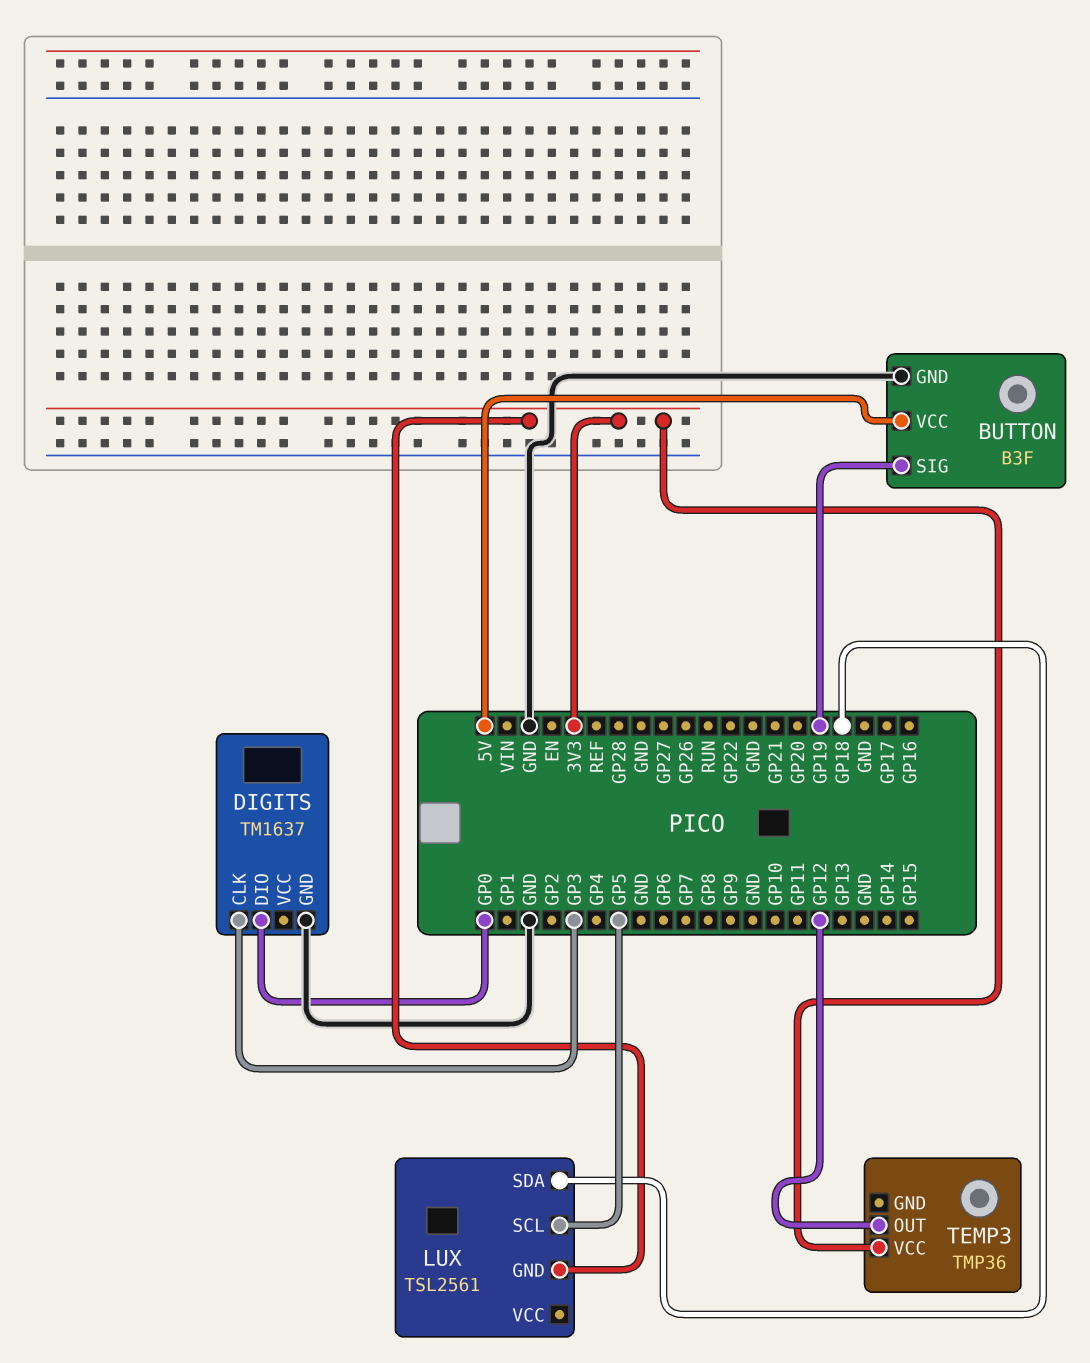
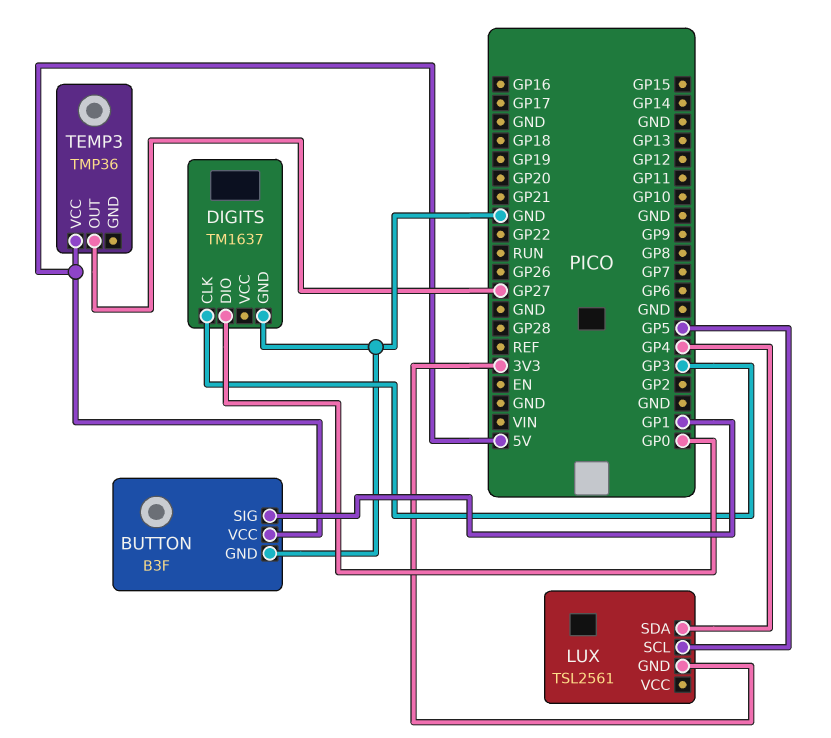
BUTTON pin SIG: GP19 -> GP1
LUX pin SDA: GP18 -> GP4
TEMP3 pin OUT: GP12 -> GP27
TEMP3 pin VCC: 3V3 -> 5V

